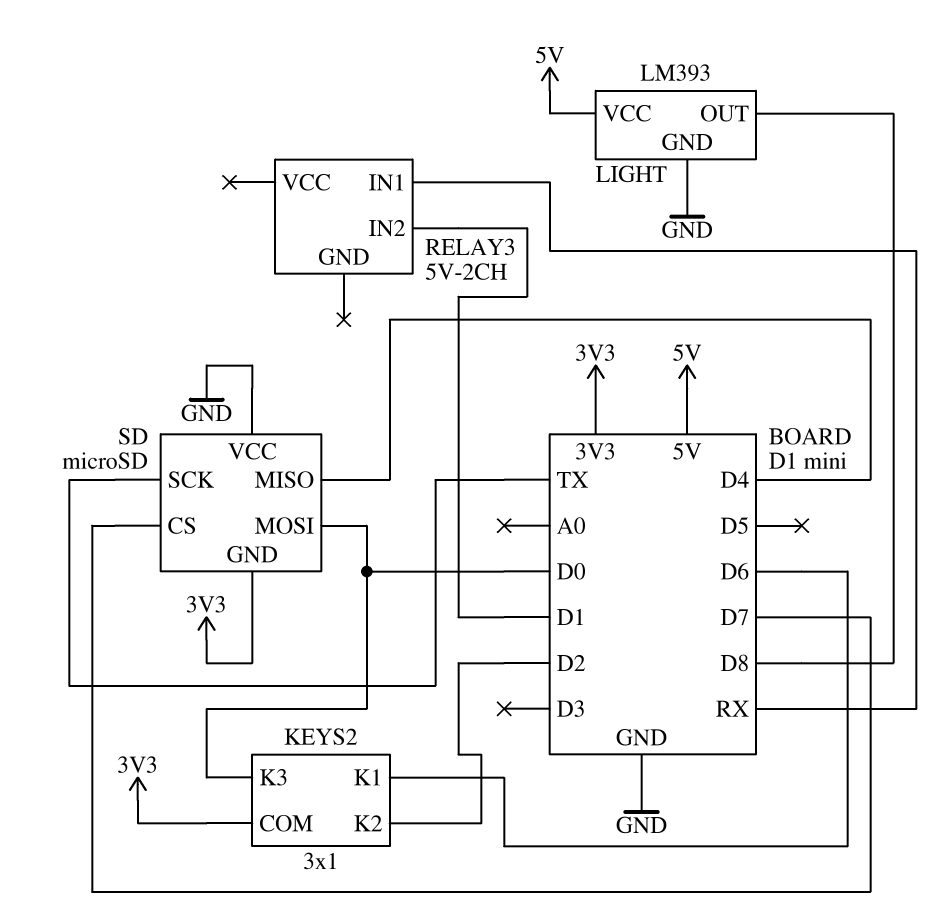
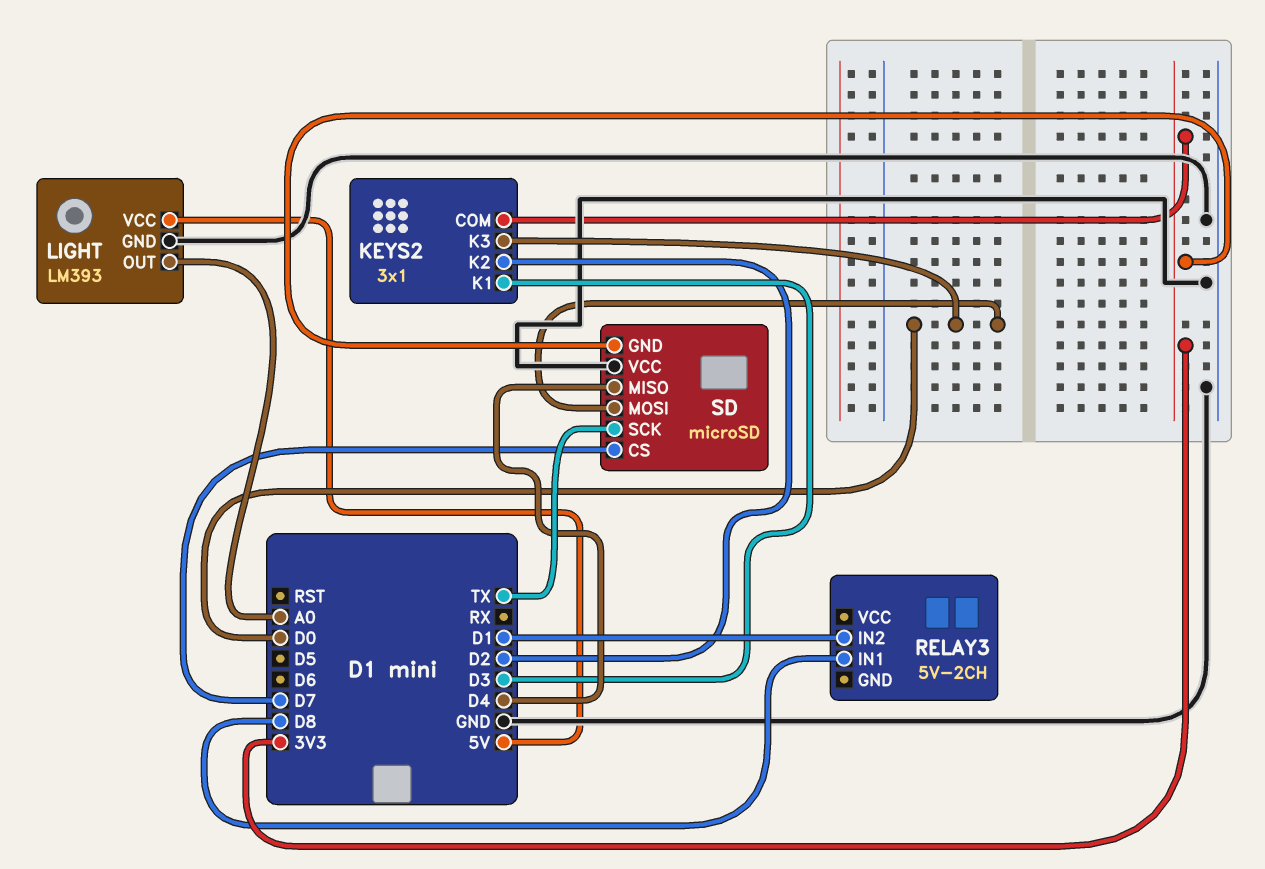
KEYS2 pin K1: D6 -> D3
LIGHT pin OUT: D8 -> A0
RELAY3 pin IN1: RX -> D8

